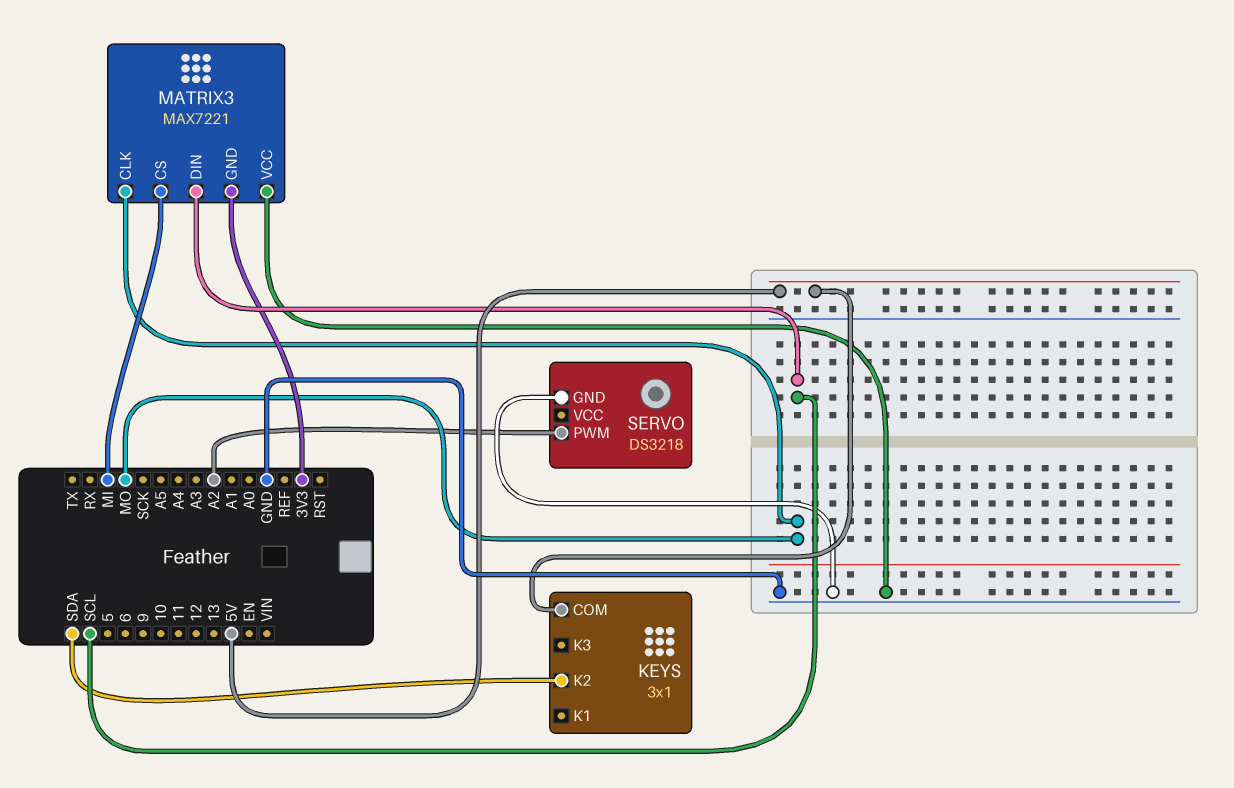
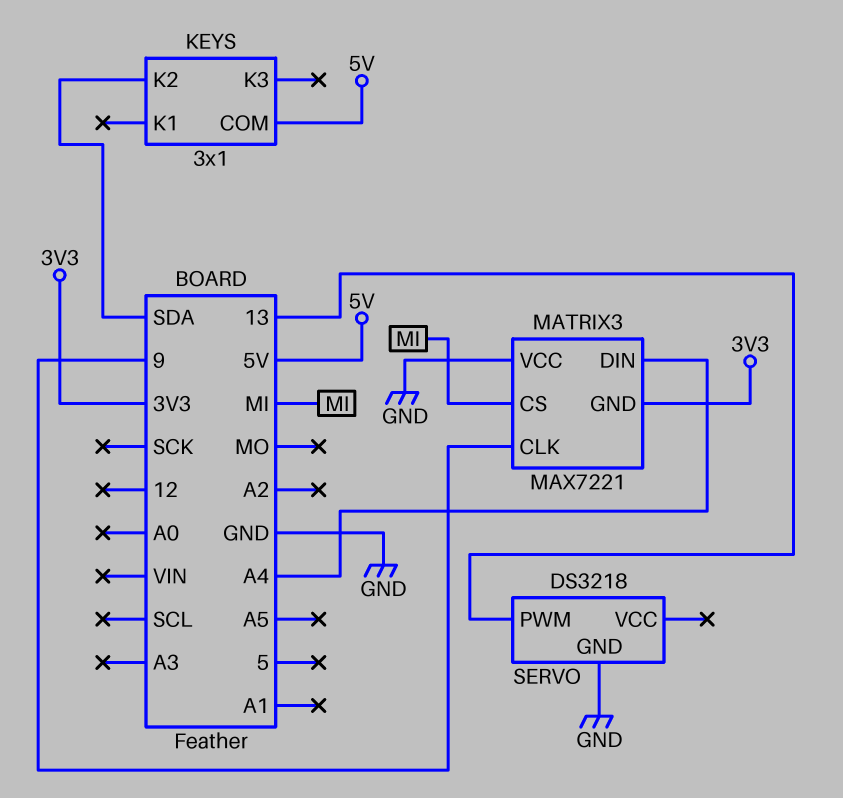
MATRIX3 pin CLK: MO -> 9
MATRIX3 pin DIN: SCL -> A4
SERVO pin PWM: A2 -> 13

